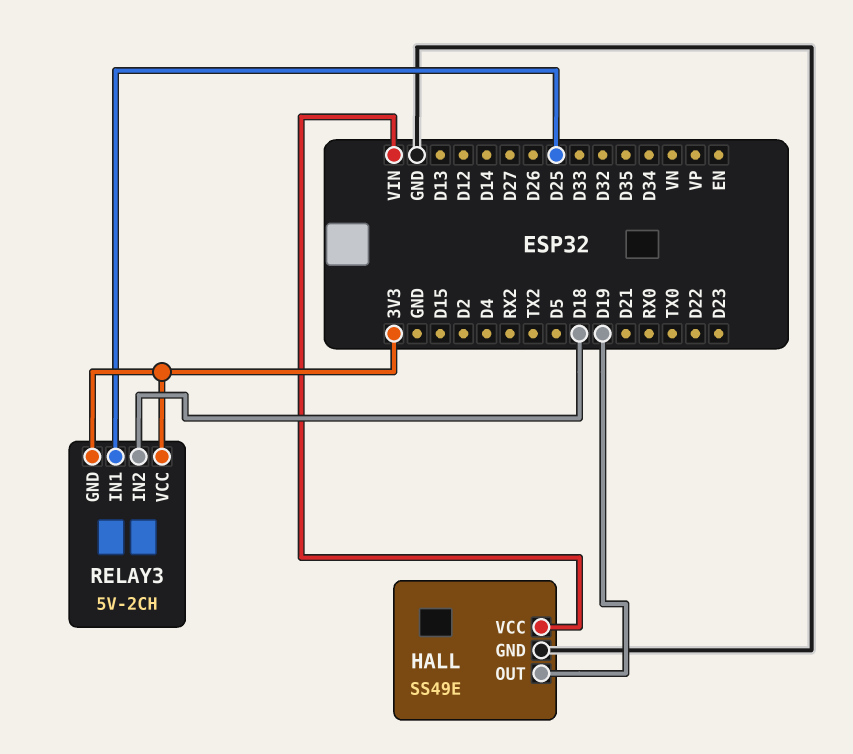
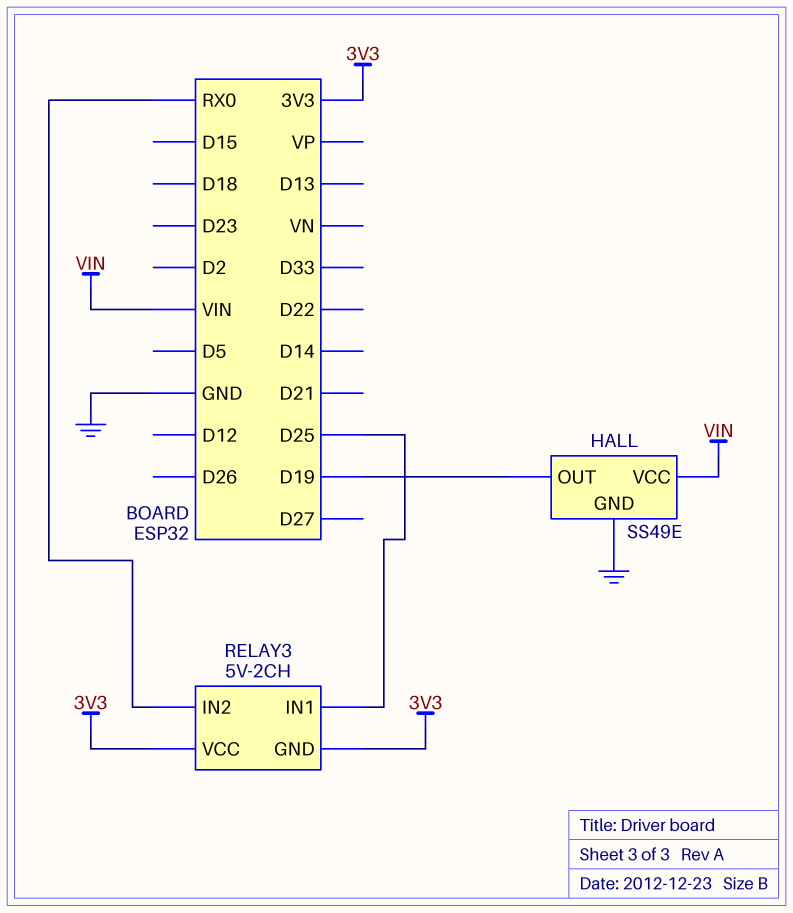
RELAY3 pin IN2: D18 -> RX0

